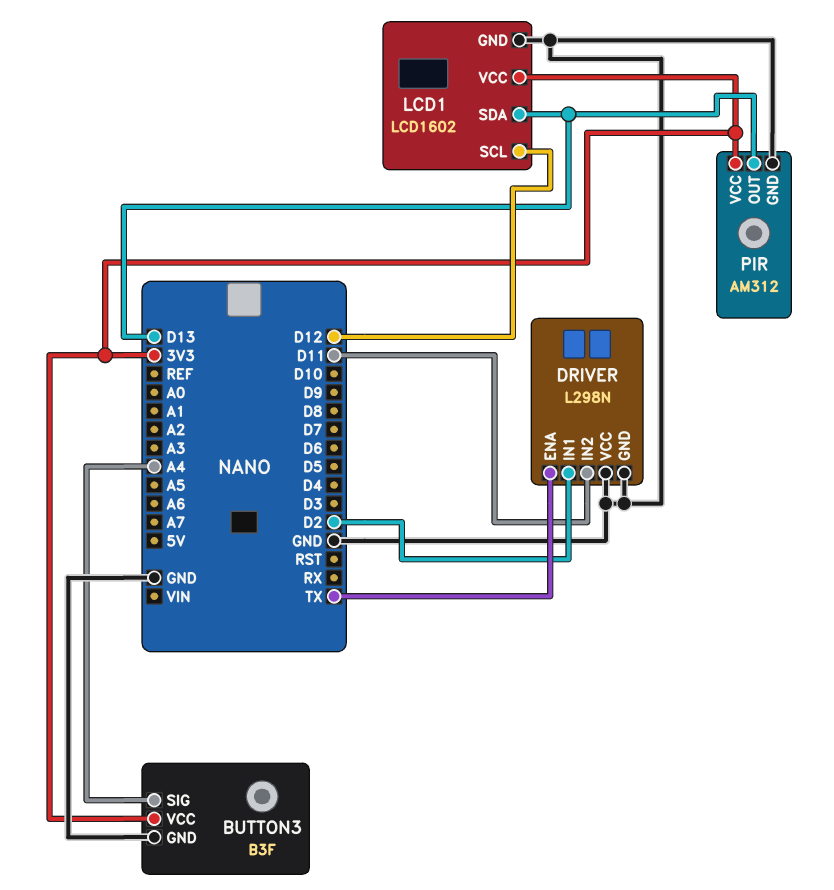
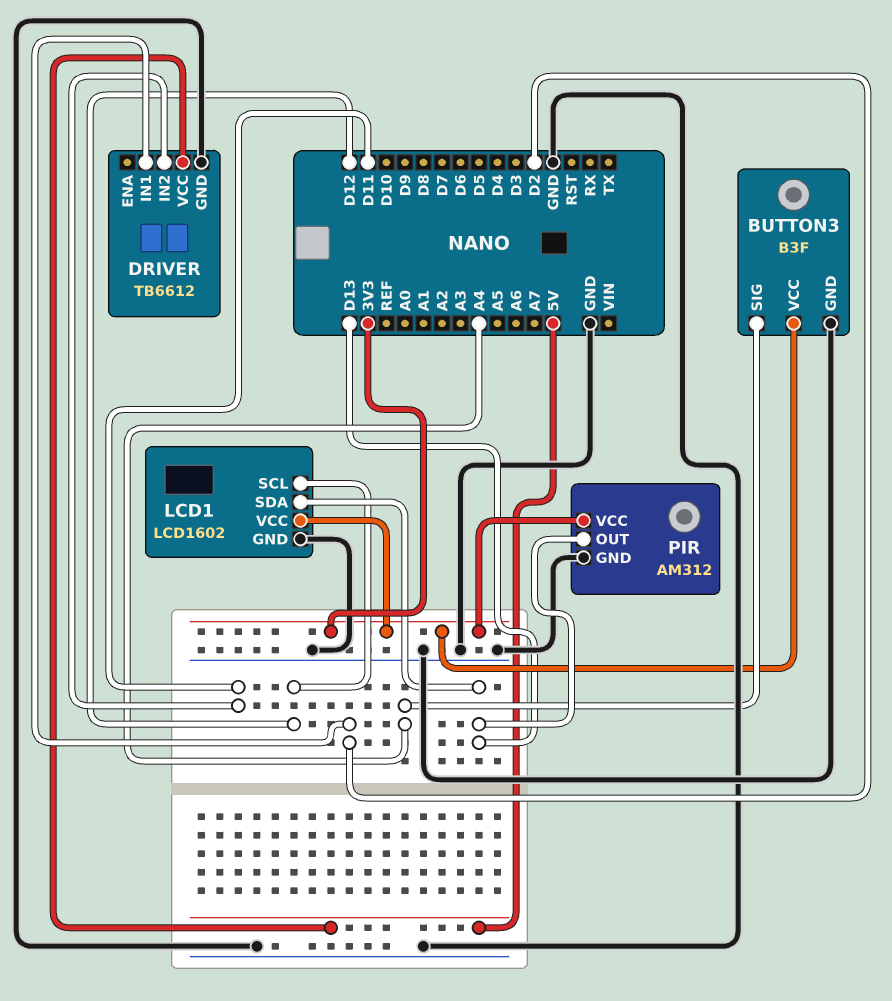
DRIVER: L298N -> TB6612
DRIVER pin ENA: TX -> none
DRIVER pin VCC: GND -> 5V

